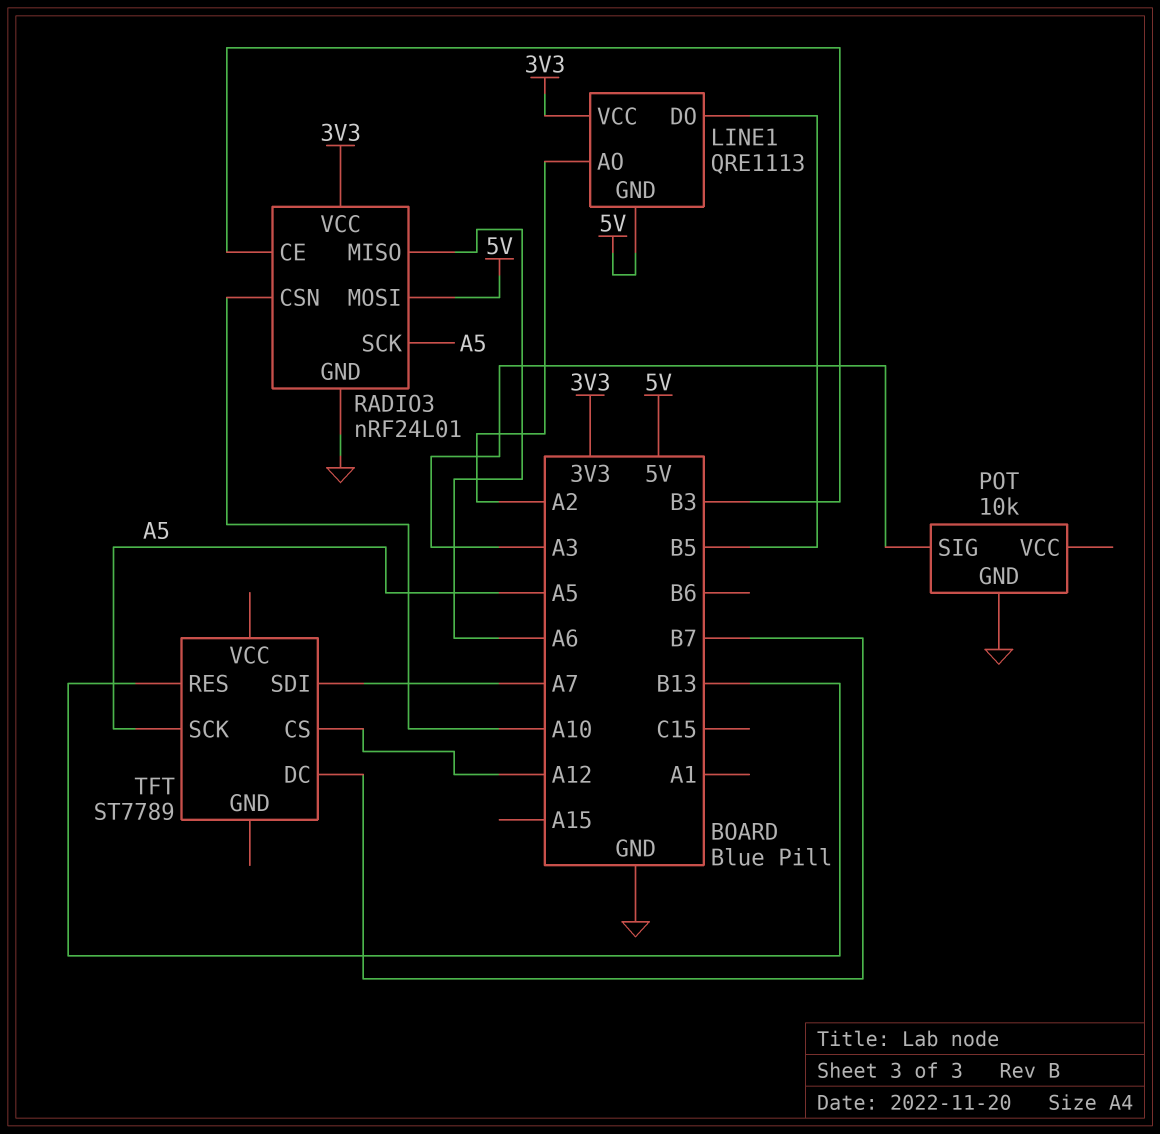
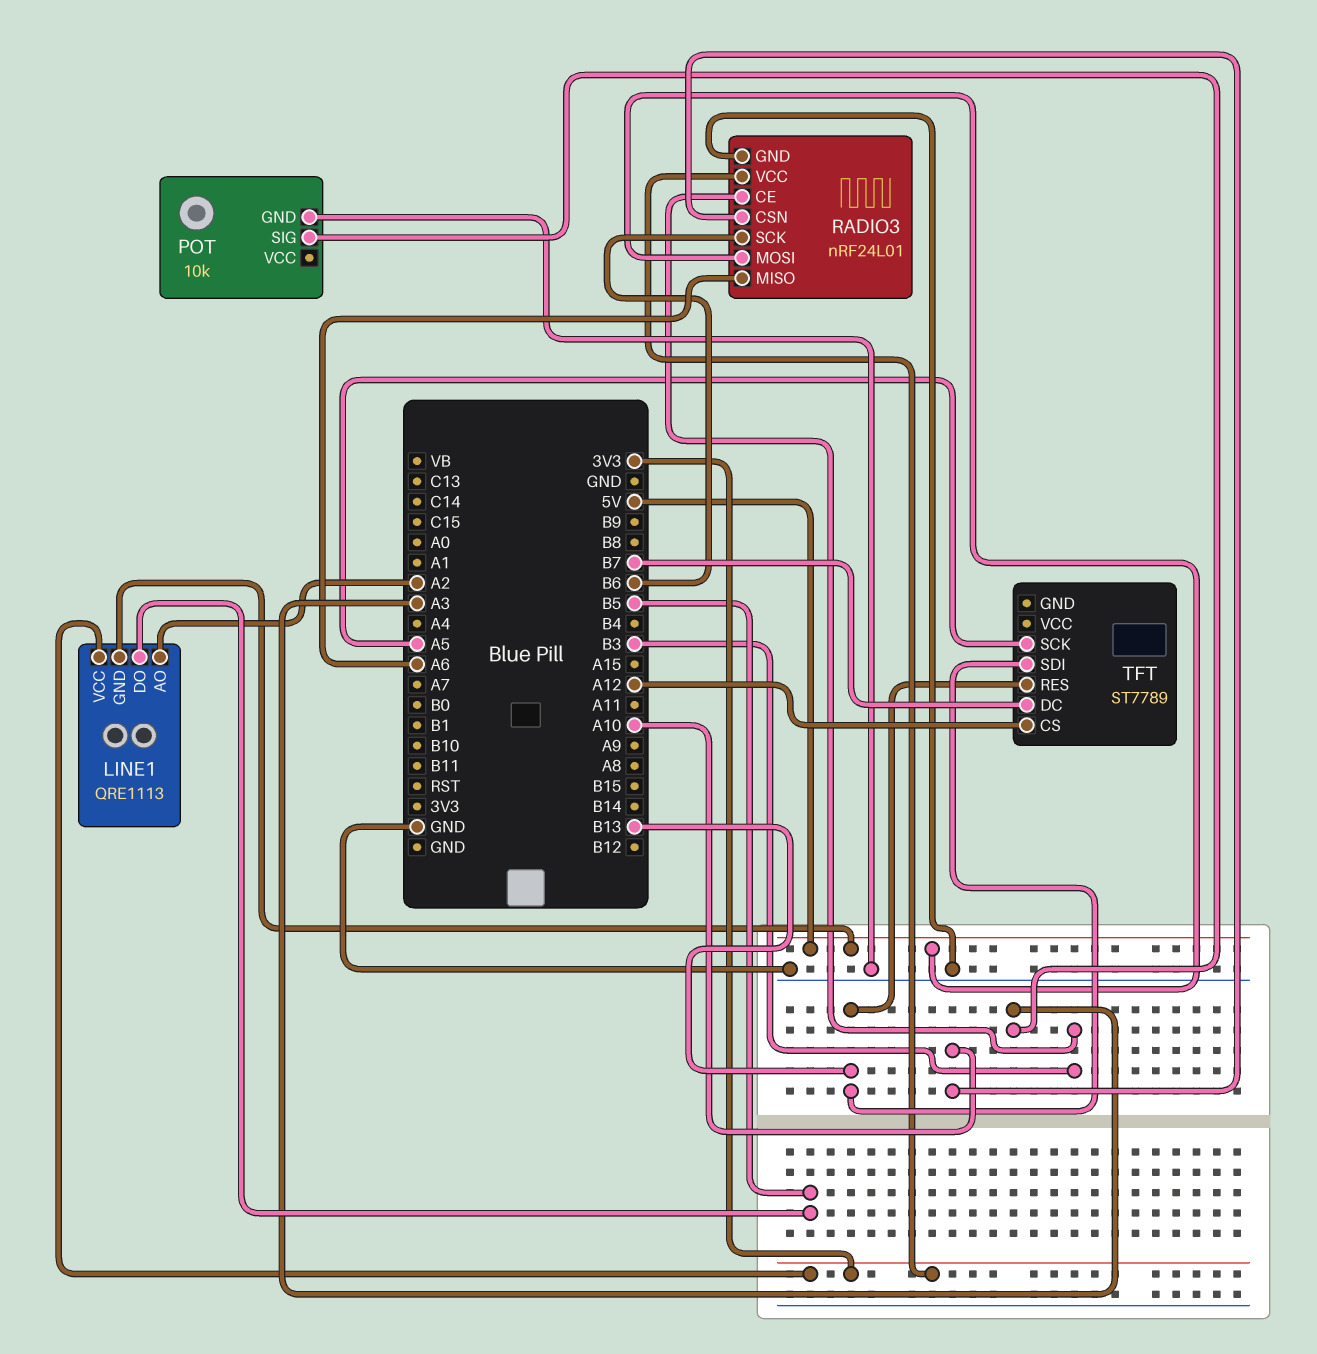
RADIO3 pin SCK: A5 -> B6
TFT pin SDI: A7 -> B13

